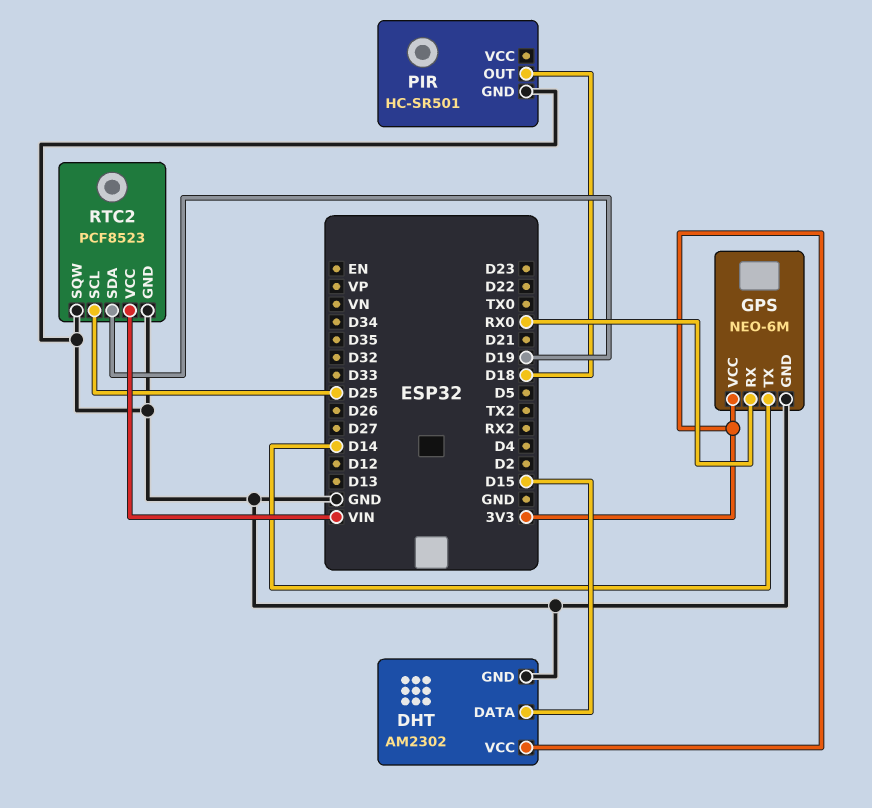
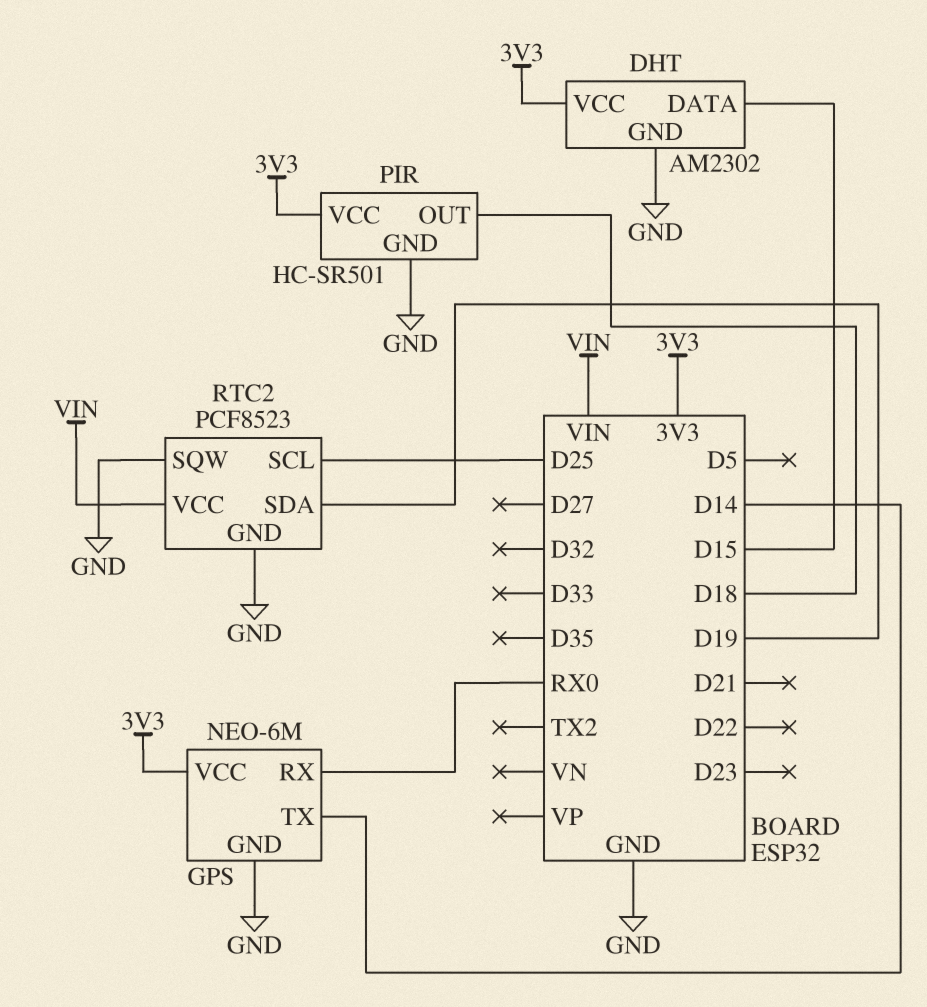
PIR pin VCC: none -> 3V3

